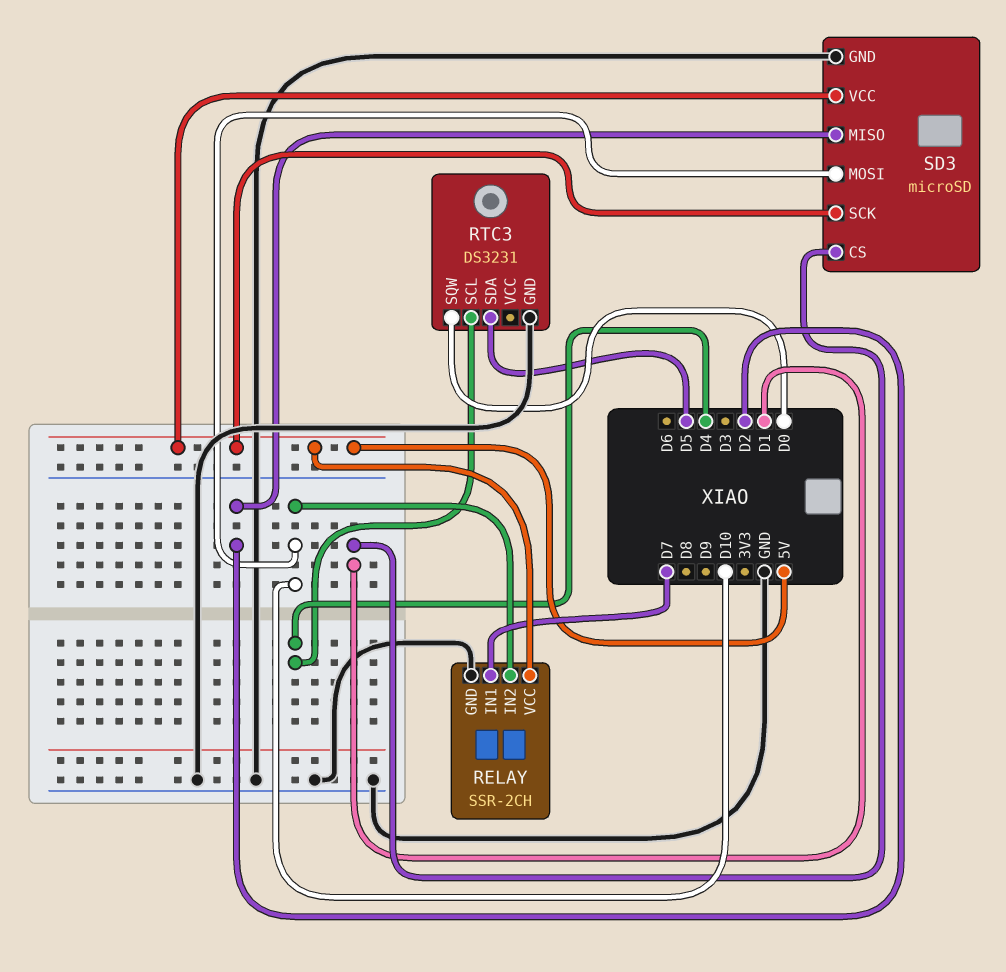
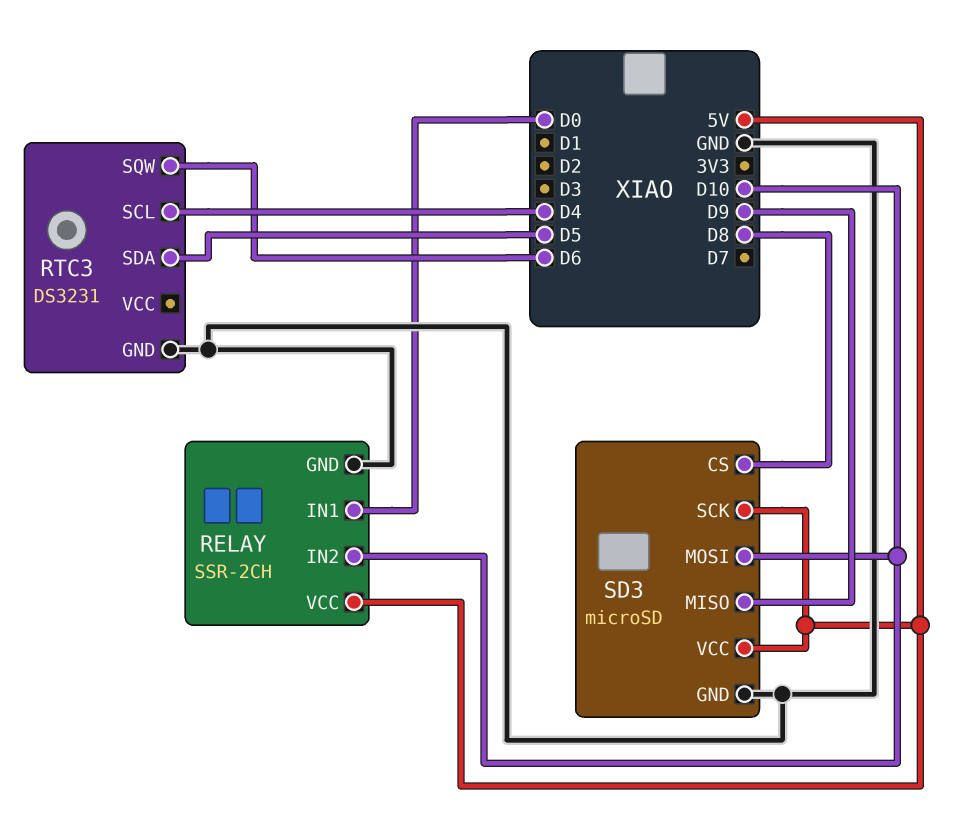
RELAY pin IN1: D7 -> D0
RTC3 pin SQW: D0 -> D6
SD3 pin CS: D1 -> D8
SD3 pin MISO: D2 -> D9

